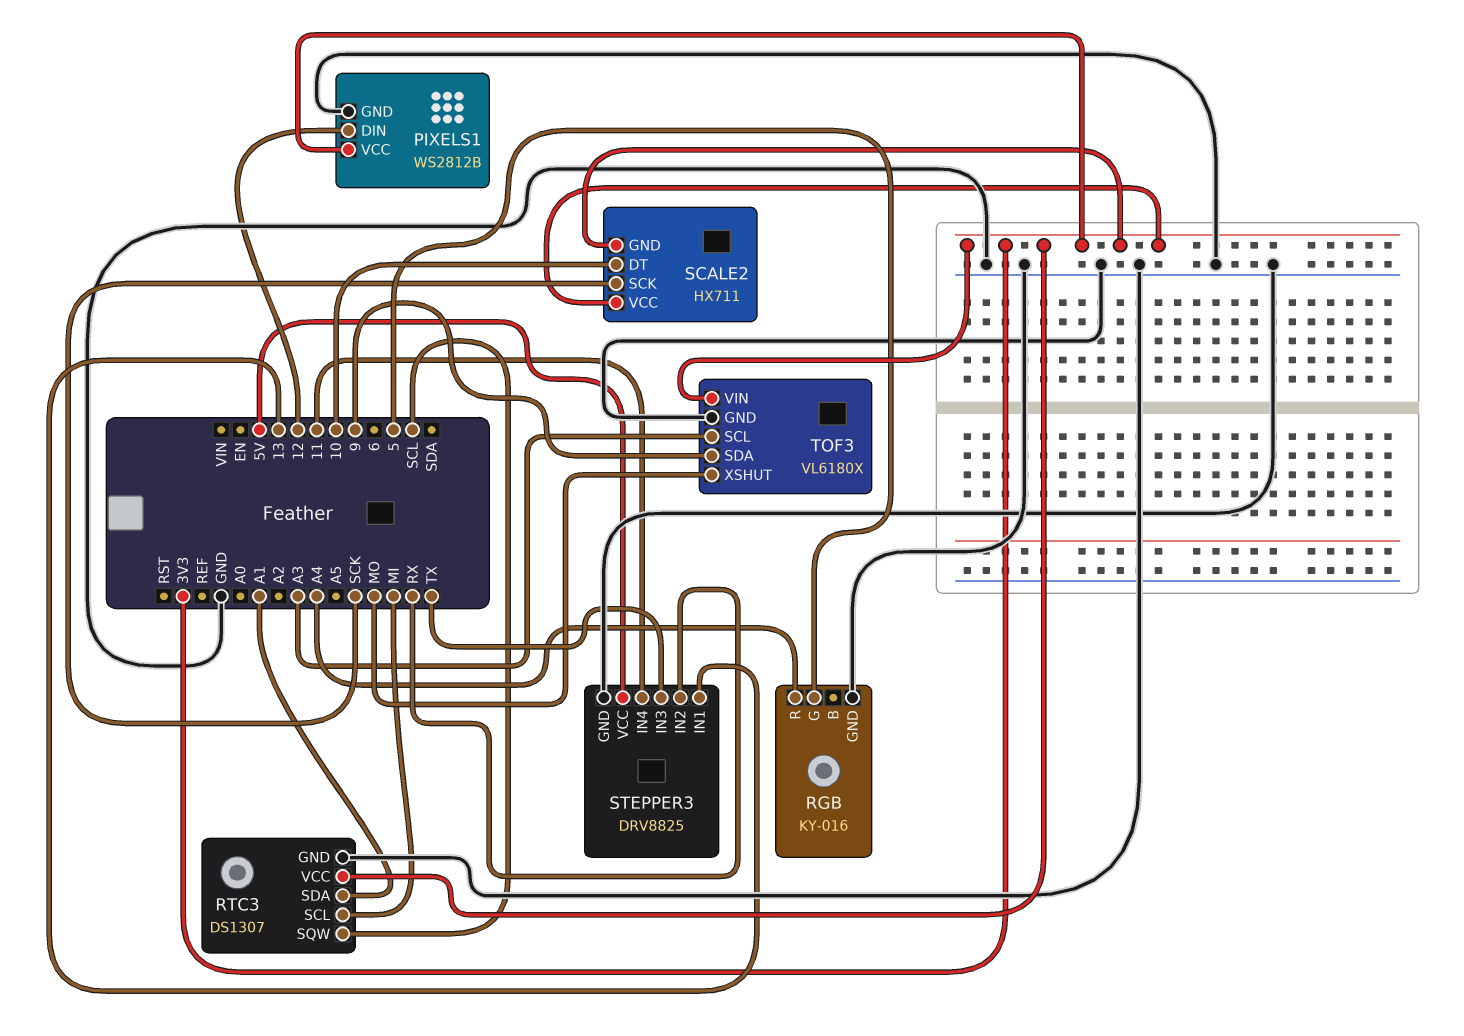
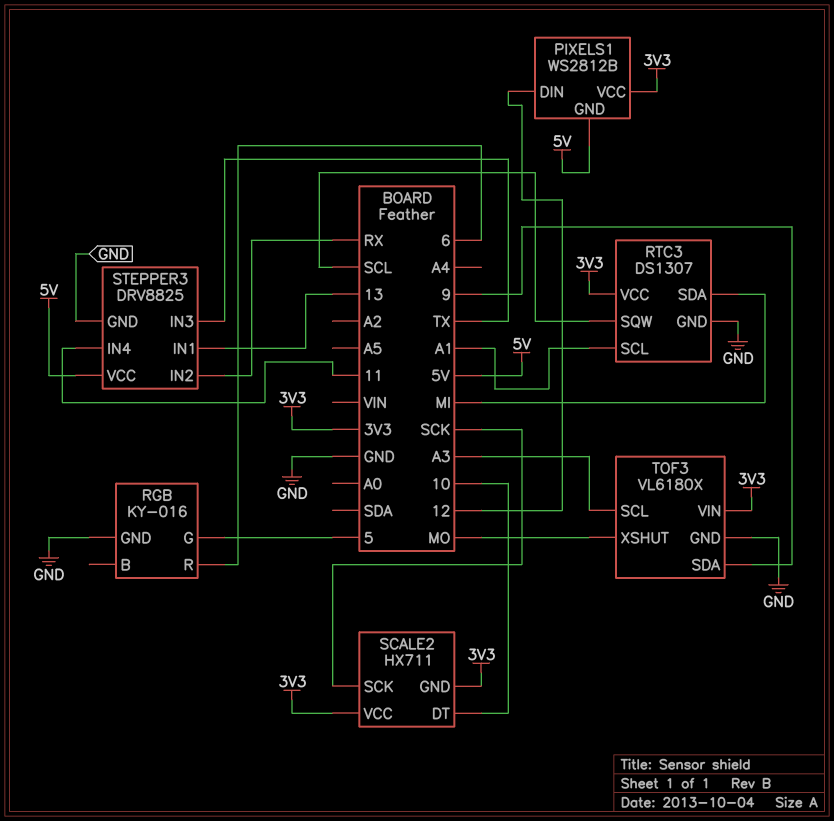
PIXELS1 pin GND: GND -> 5V
RGB pin R: A4 -> 6
RTC3 pin SCL: MI -> A1
RTC3 pin SDA: A1 -> MI

